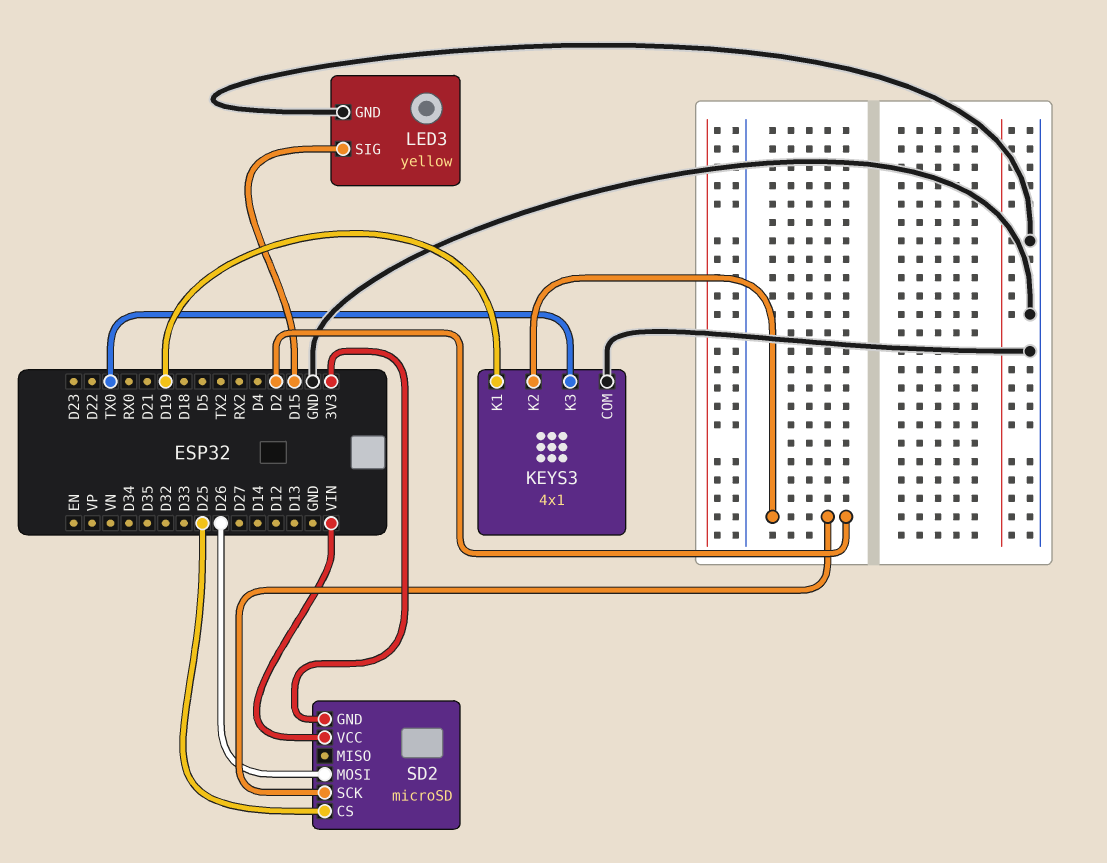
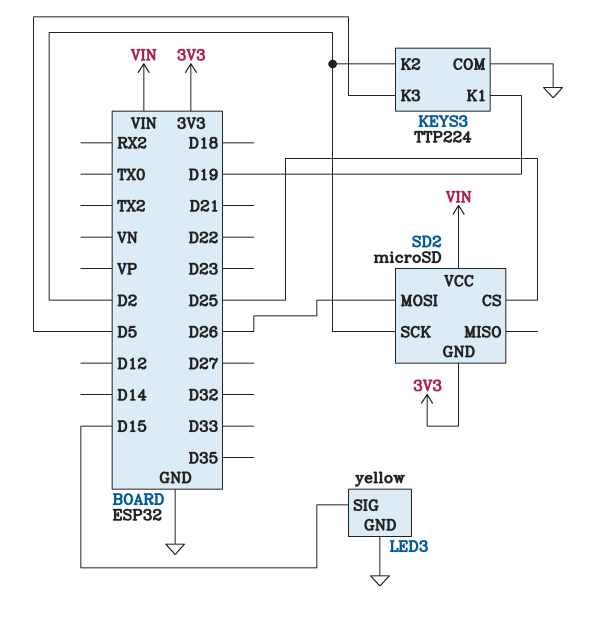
KEYS3: 4x1 -> TTP224
KEYS3 pin K3: TX0 -> D5

